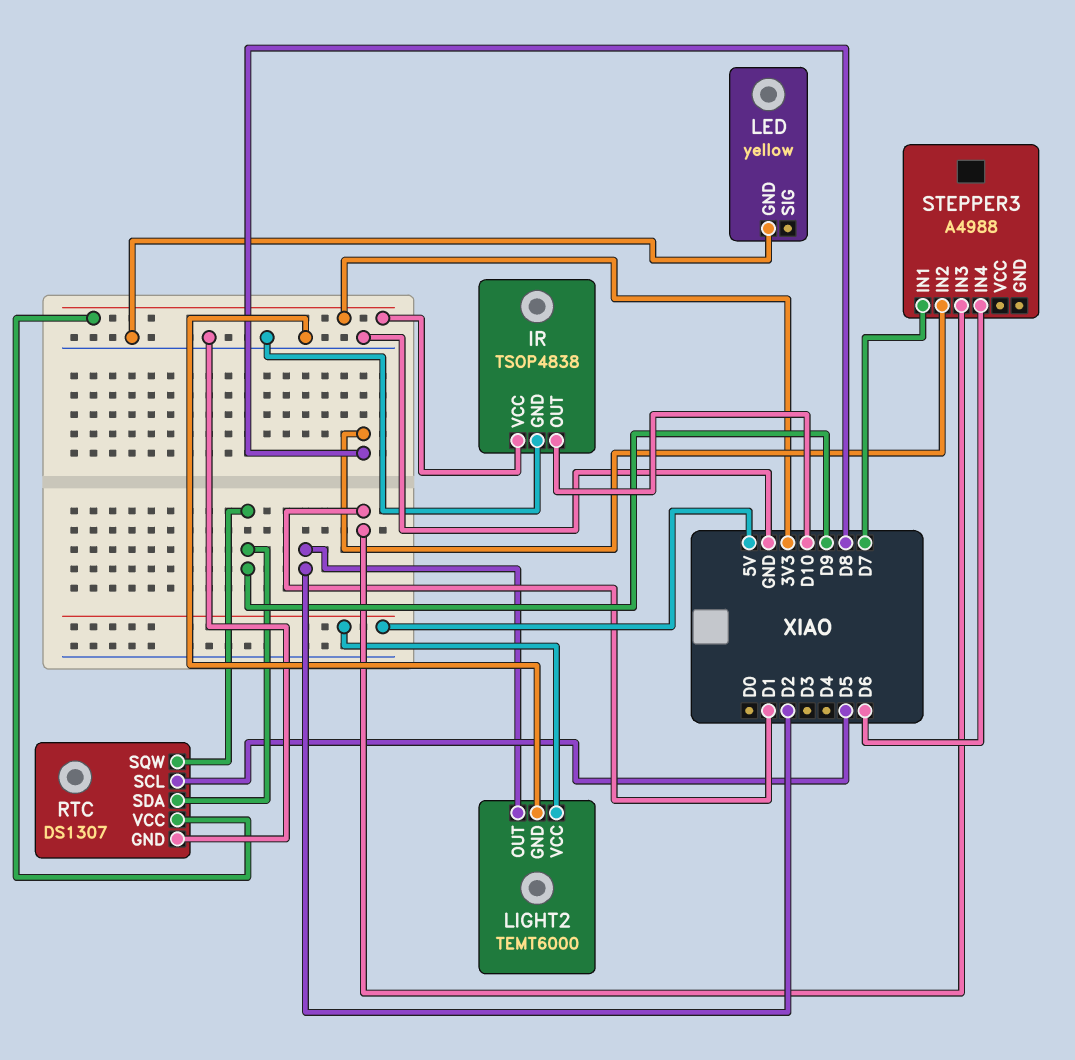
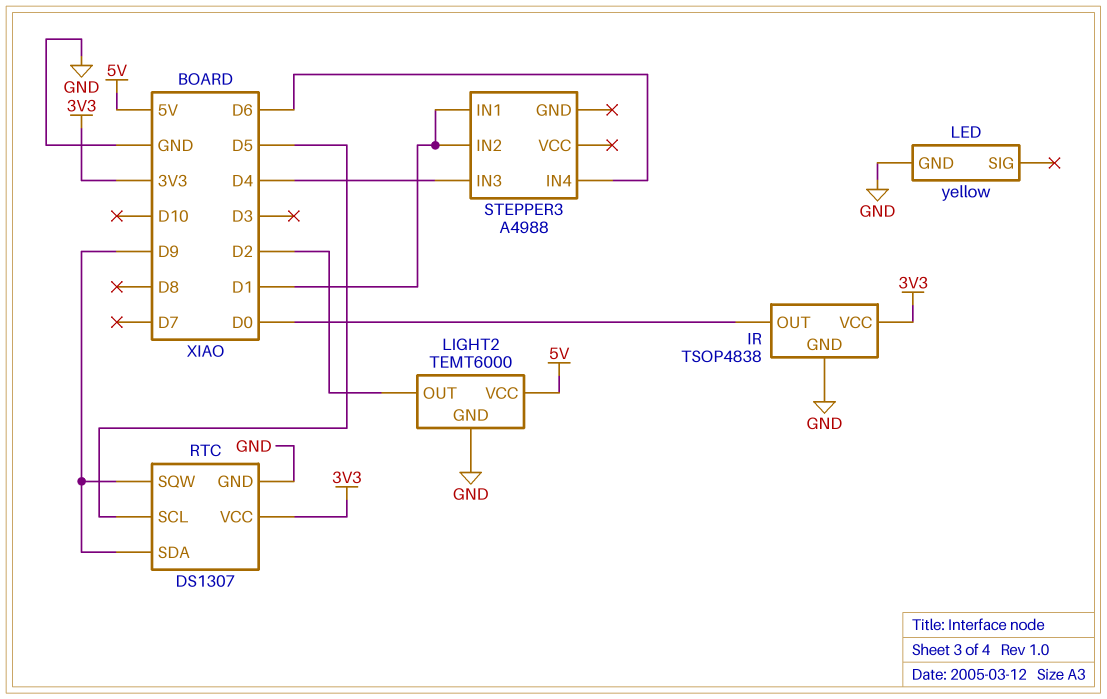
IR pin OUT: D10 -> D0
STEPPER3 pin IN1: D7 -> D1
STEPPER3 pin IN2: D8 -> D1
STEPPER3 pin IN3: D1 -> D4

